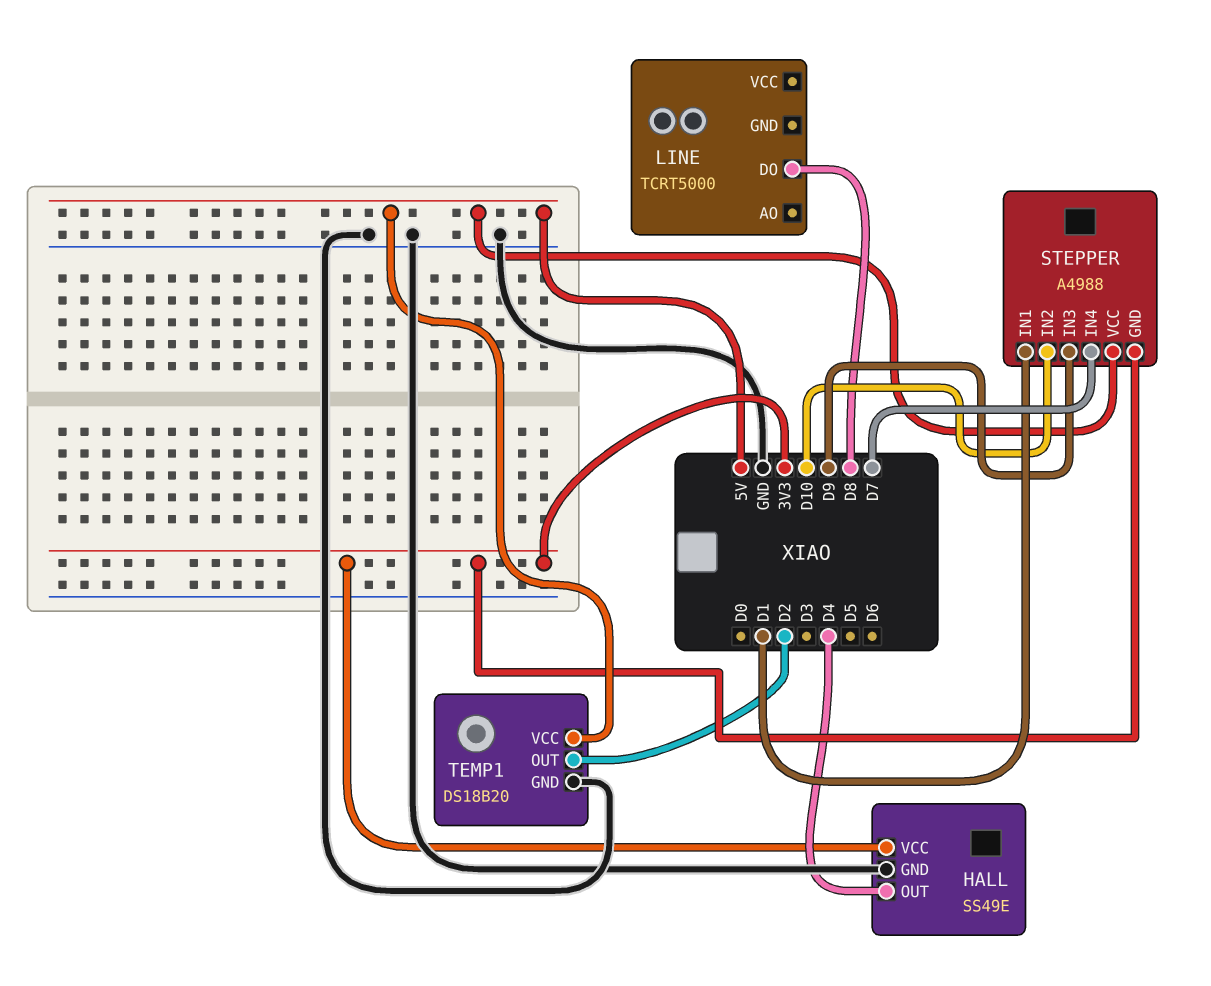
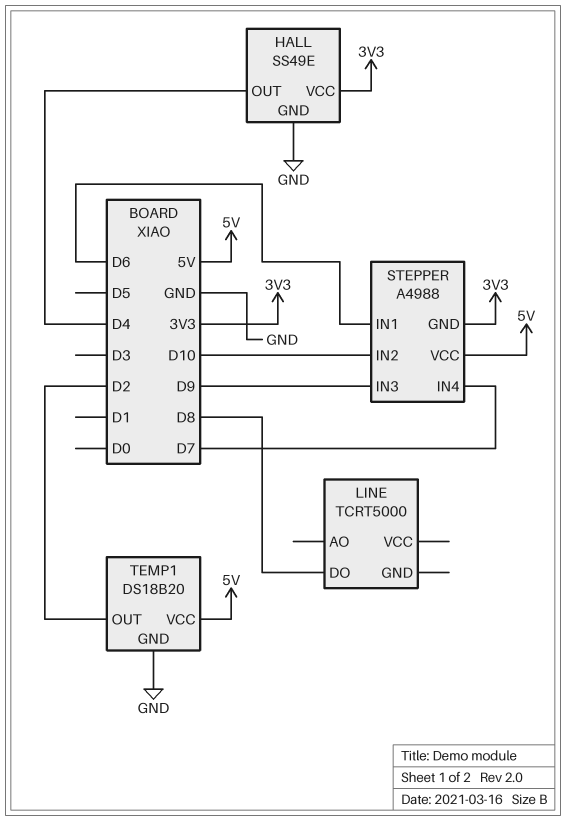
STEPPER pin IN1: D1 -> D6

